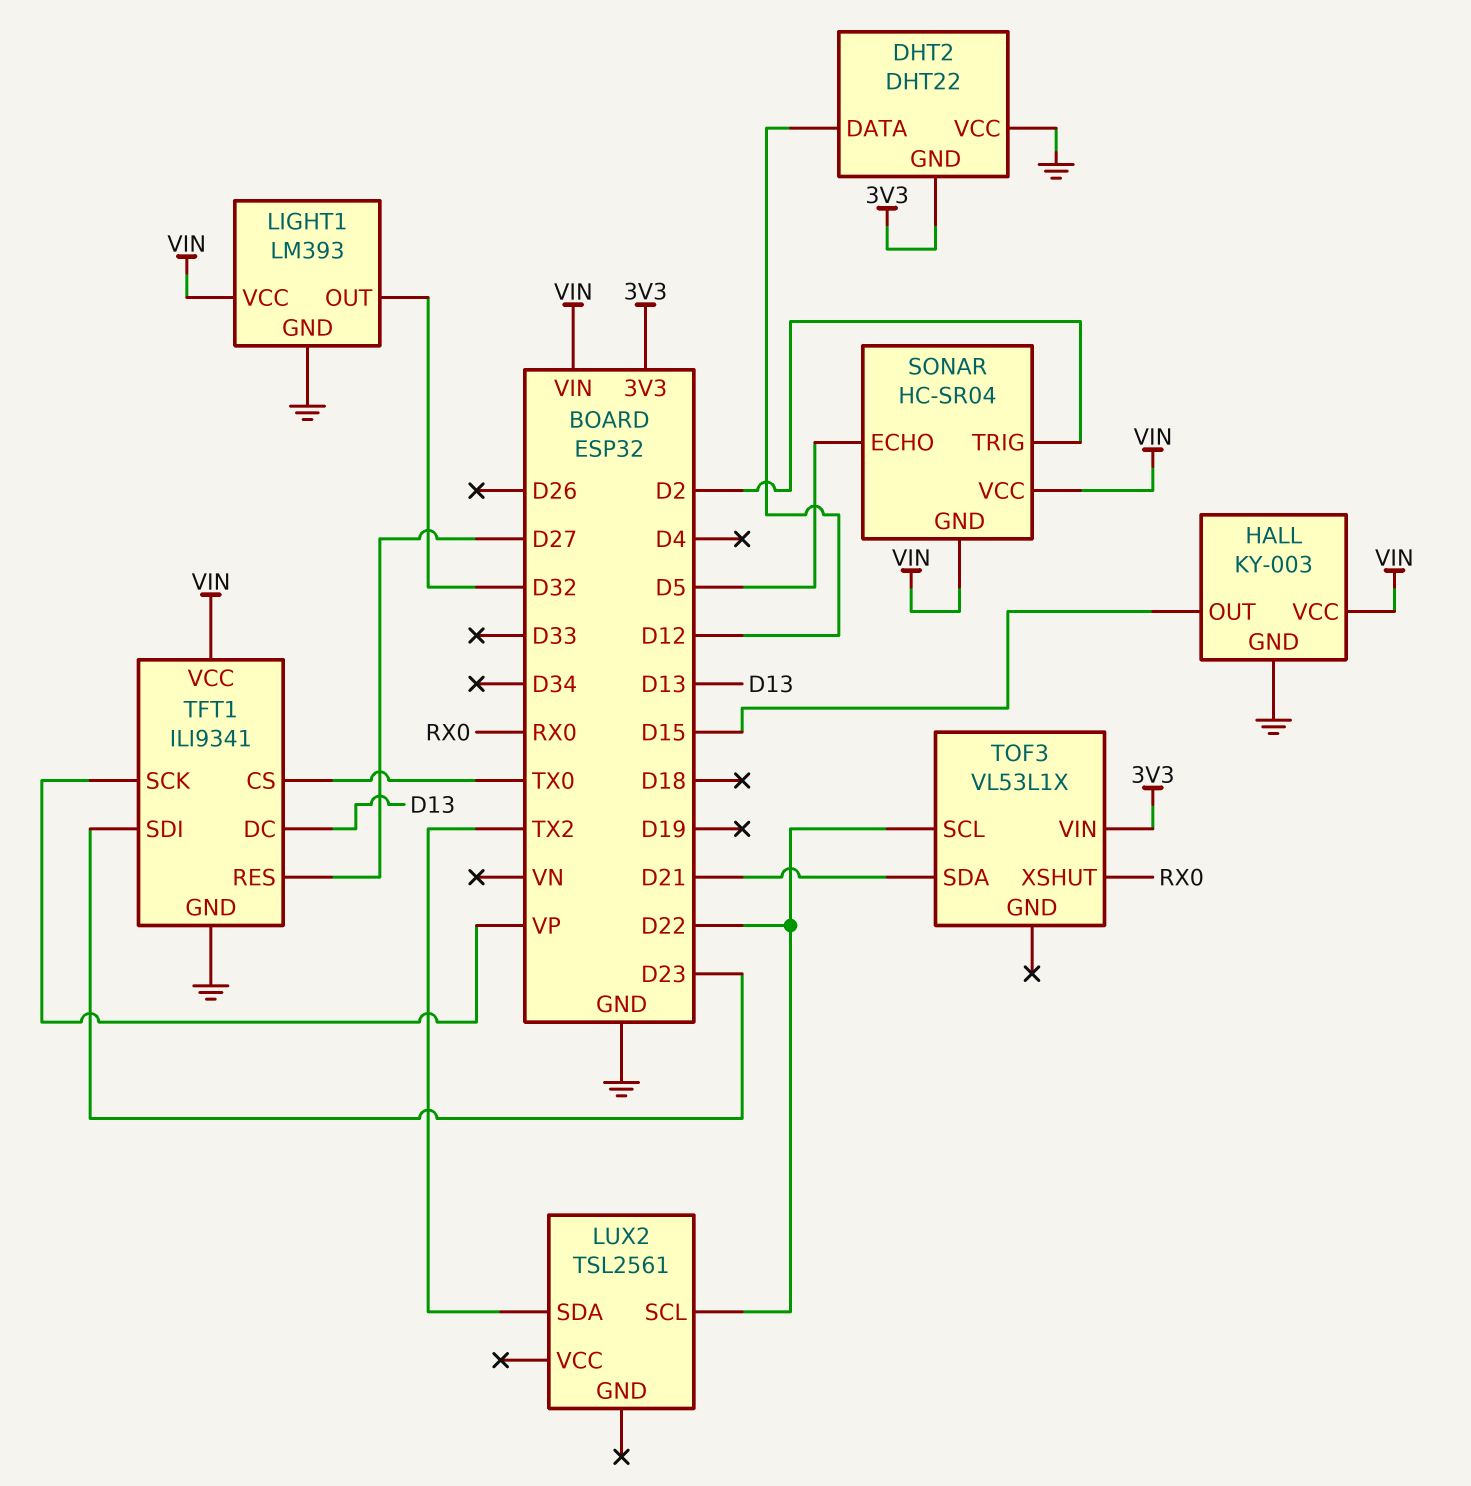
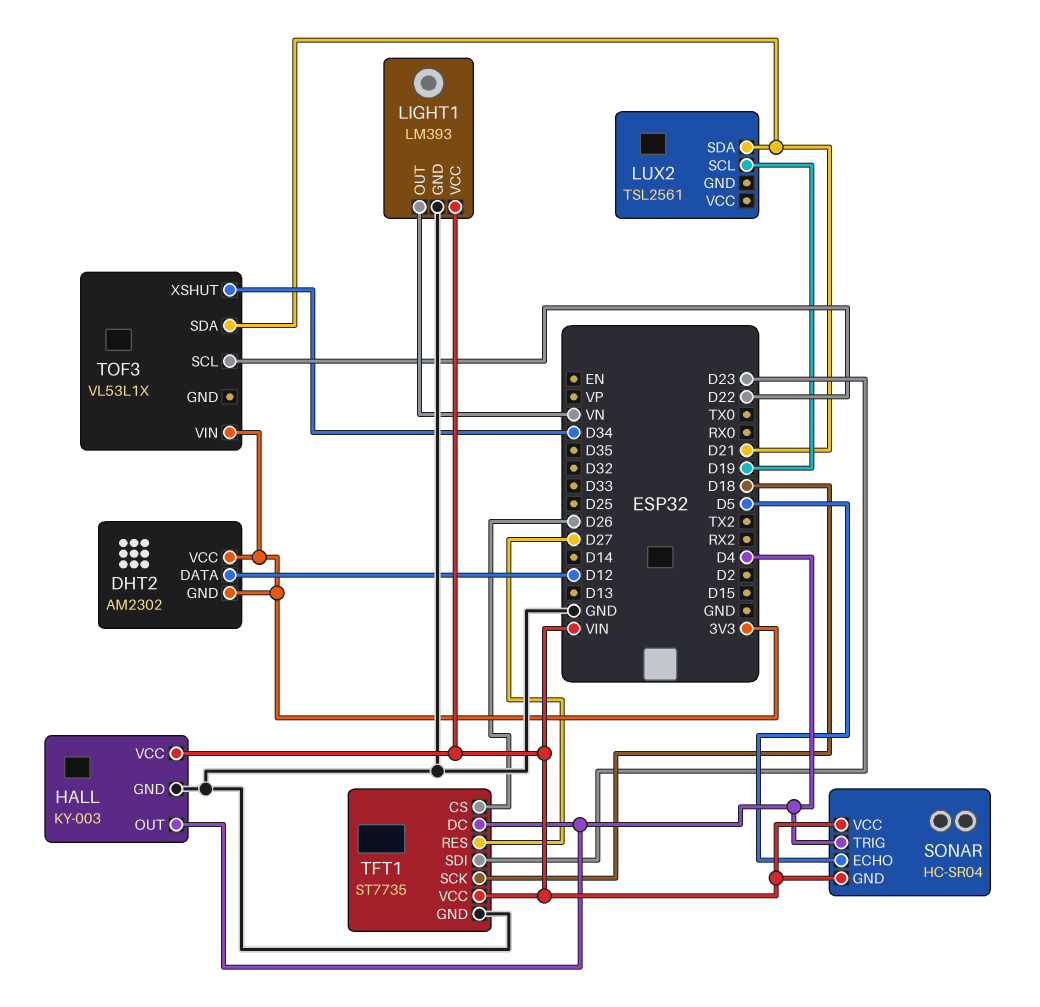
DHT2: DHT22 -> AM2302
DHT2 pin VCC: GND -> 3V3
HALL pin OUT: D15 -> D4
LIGHT1 pin OUT: D32 -> VN
LUX2 pin SCL: D22 -> D19
LUX2 pin SDA: TX2 -> D21
SONAR pin TRIG: D2 -> D4
TFT1: ILI9341 -> ST7735
TFT1 pin CS: TX0 -> D26
TFT1 pin DC: D13 -> D4
TFT1 pin SCK: VP -> D18
TOF3 pin XSHUT: RX0 -> D34

